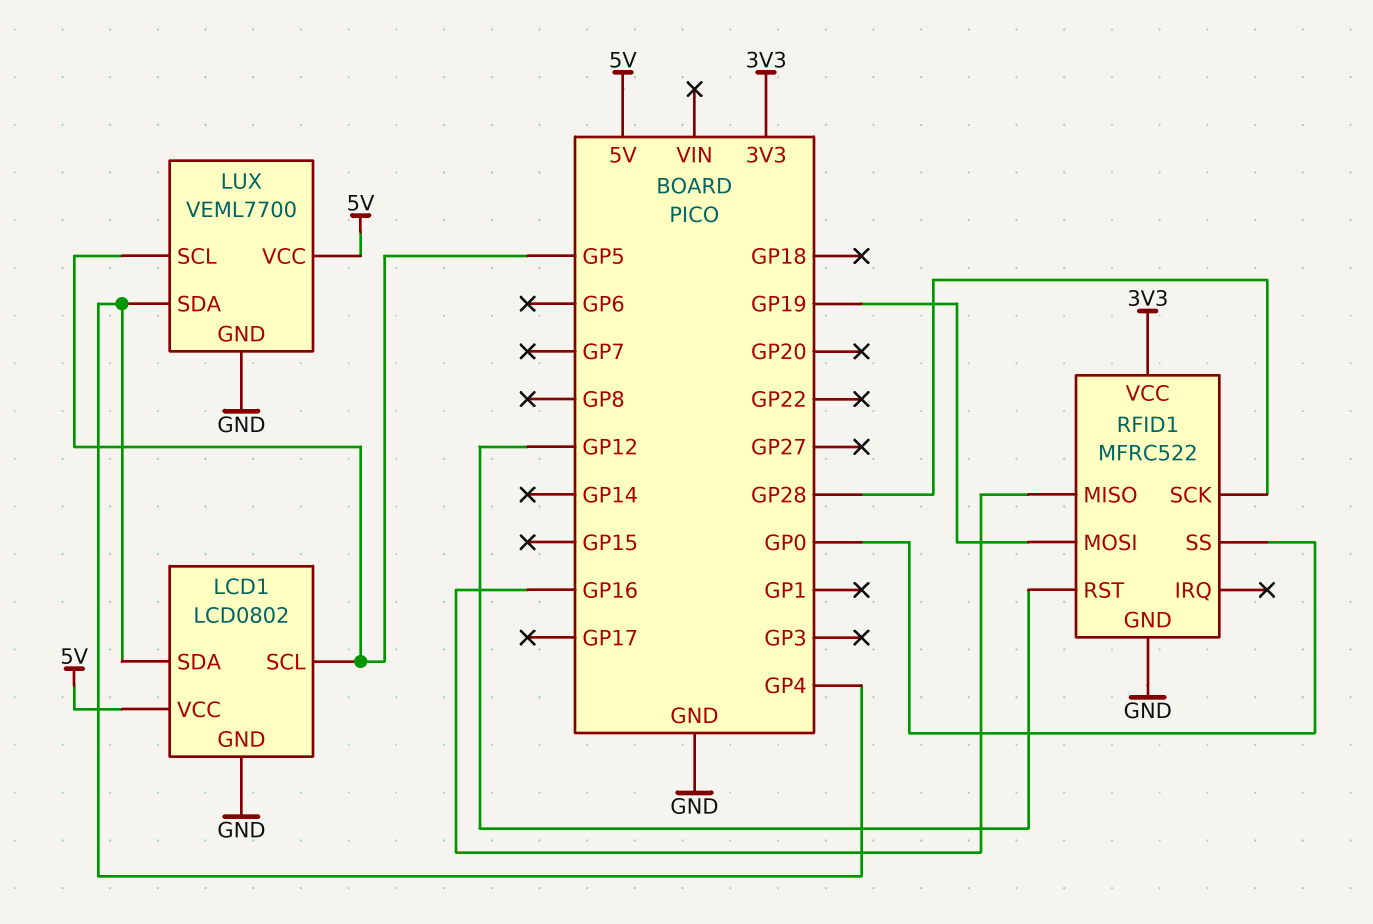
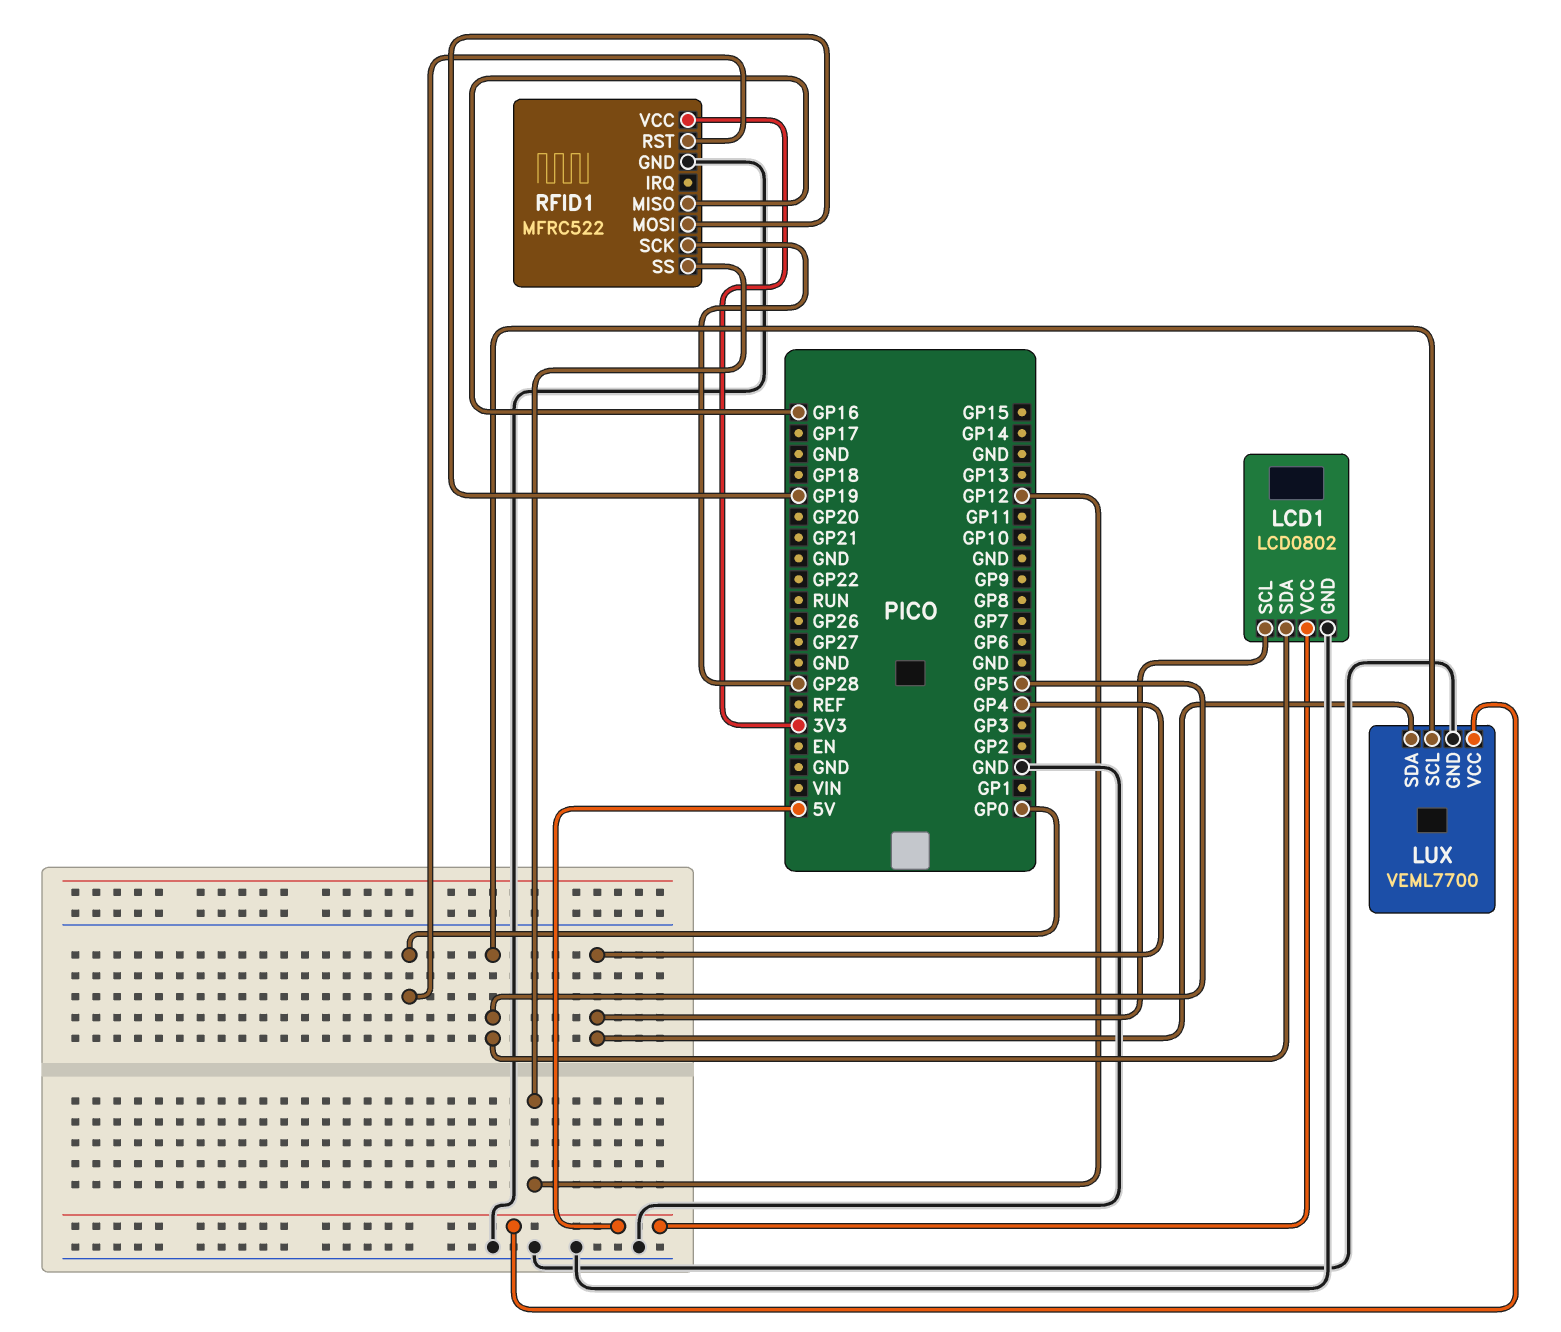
LCD1 pin SCL: GP5 -> GP4
LCD1 pin SDA: GP4 -> GP5
RFID1 pin RST: GP12 -> GP0
RFID1 pin SS: GP0 -> GP12

